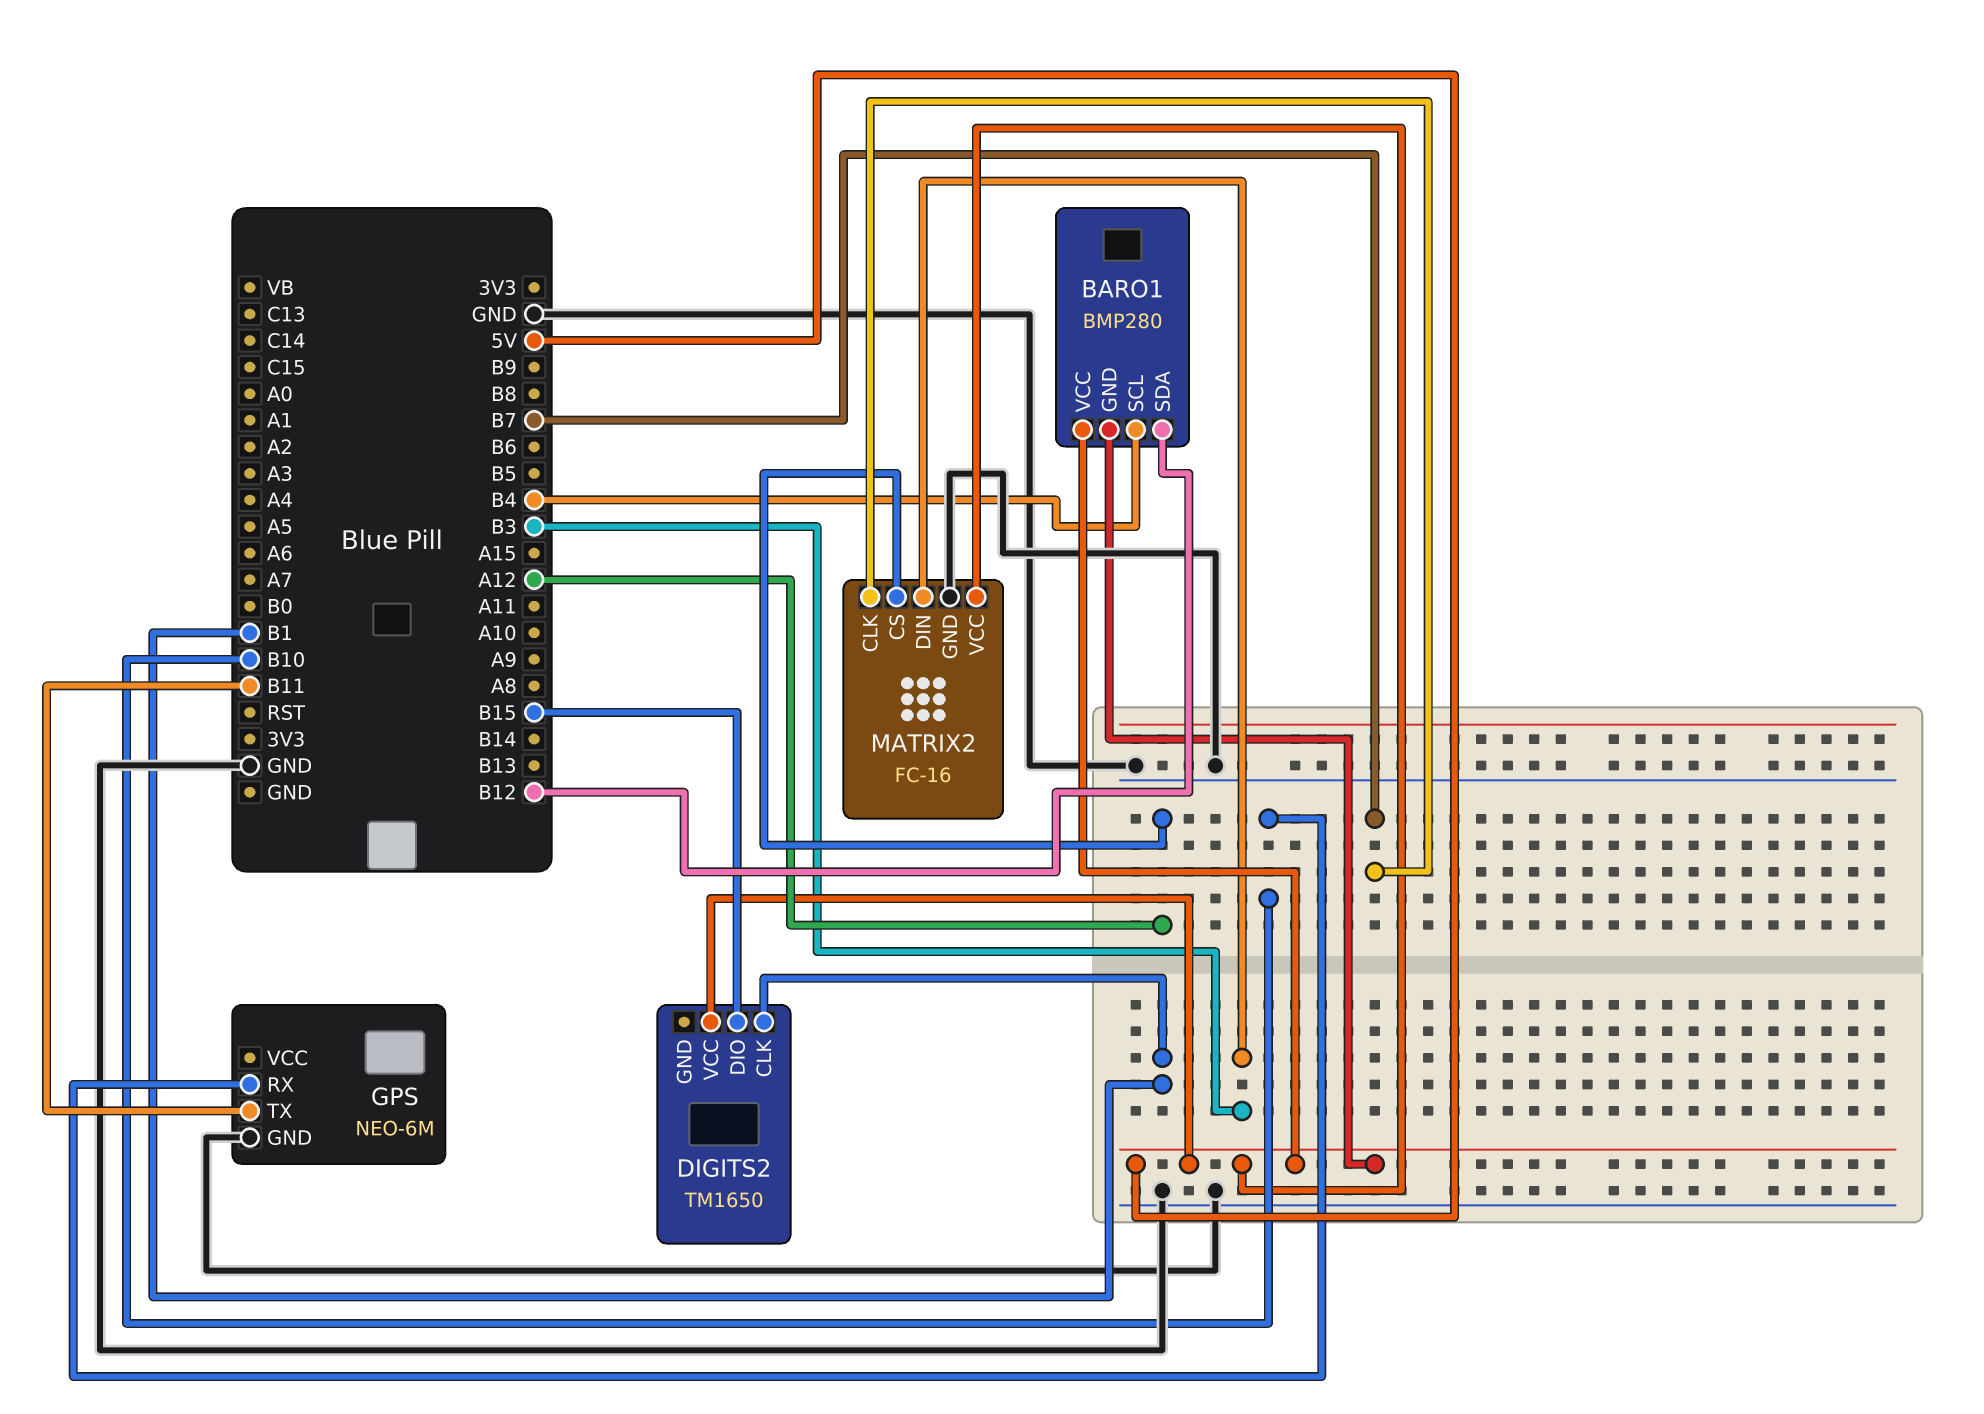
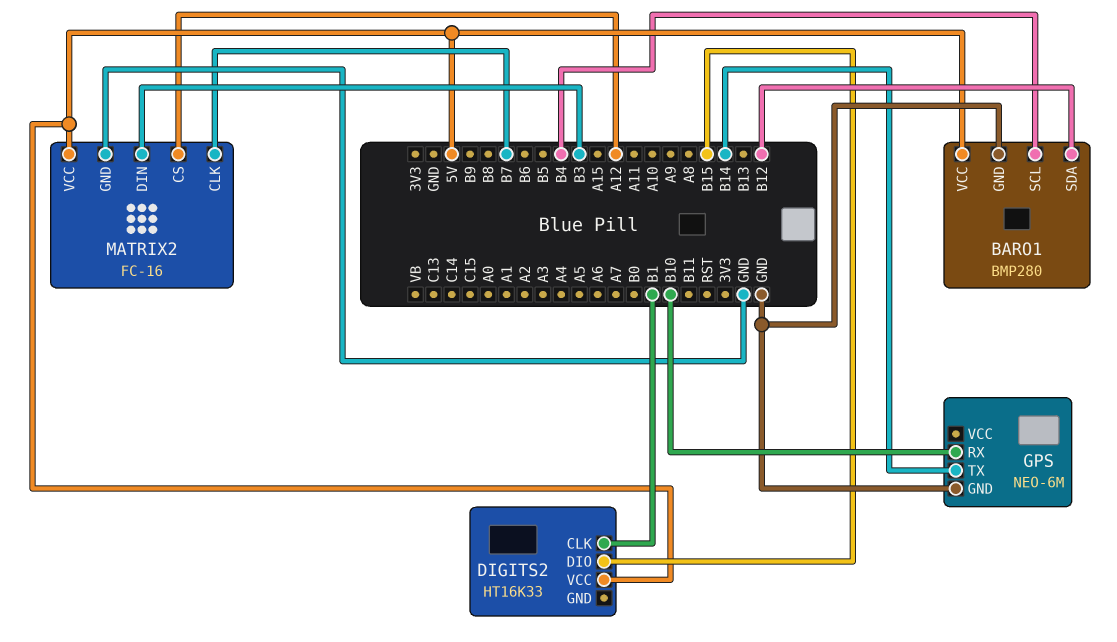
BARO1 pin GND: 5V -> GND
DIGITS2: TM1650 -> HT16K33
GPS pin TX: B11 -> B14

